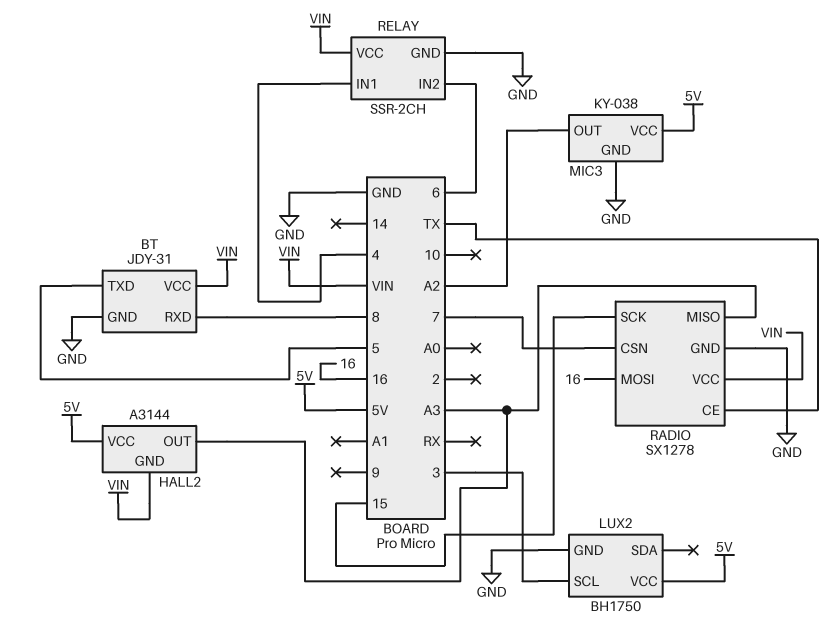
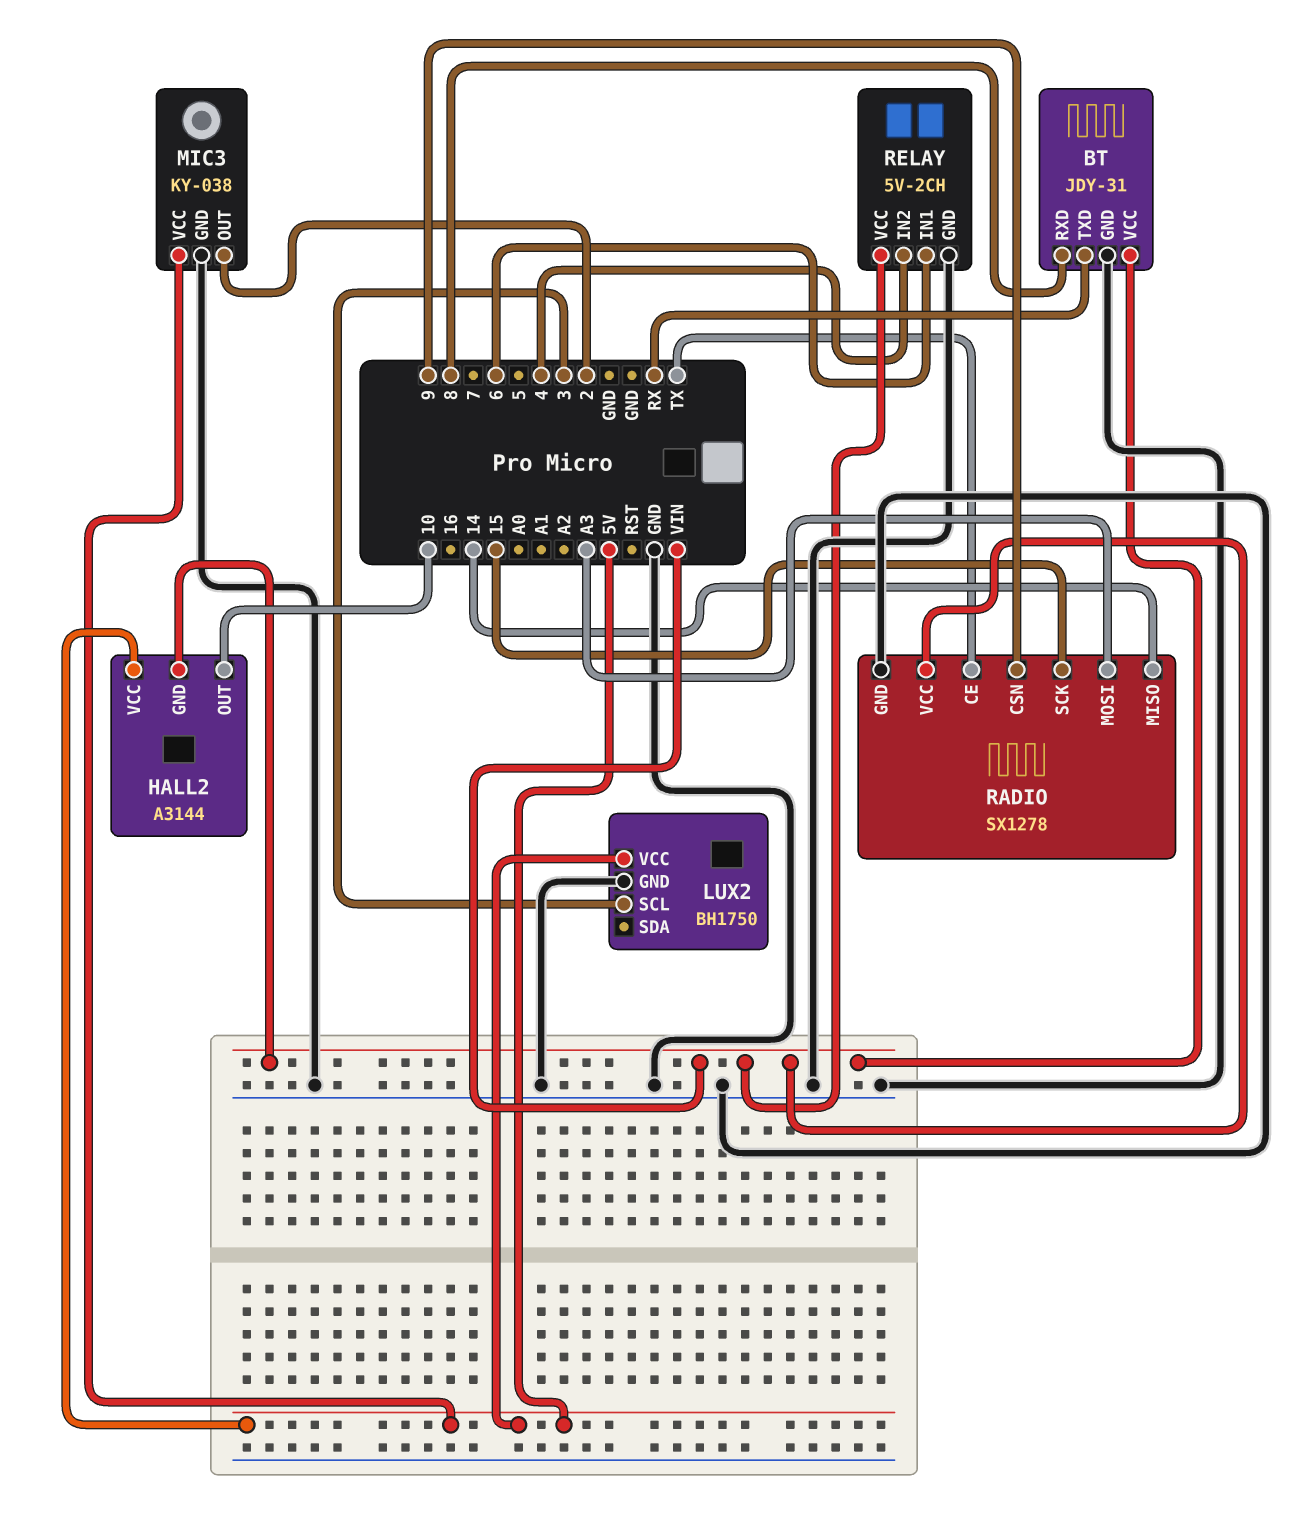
BT pin TXD: 5 -> RX
HALL2 pin OUT: A3 -> 10
MIC3 pin OUT: A2 -> 2
RADIO pin CSN: 7 -> 9
RADIO pin MISO: A3 -> 14
RADIO pin MOSI: 16 -> A3
RELAY: SSR-2CH -> 5V-2CH
RELAY pin IN1: 4 -> 6
RELAY pin IN2: 6 -> 4

